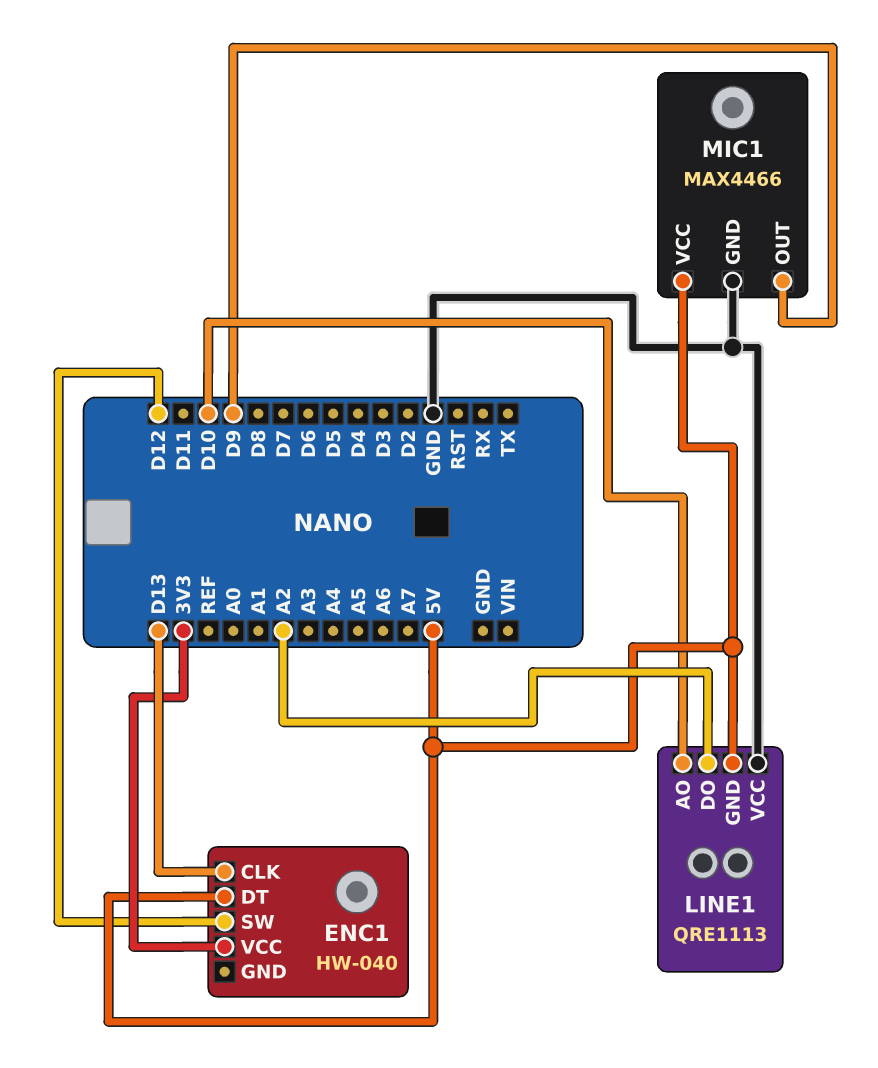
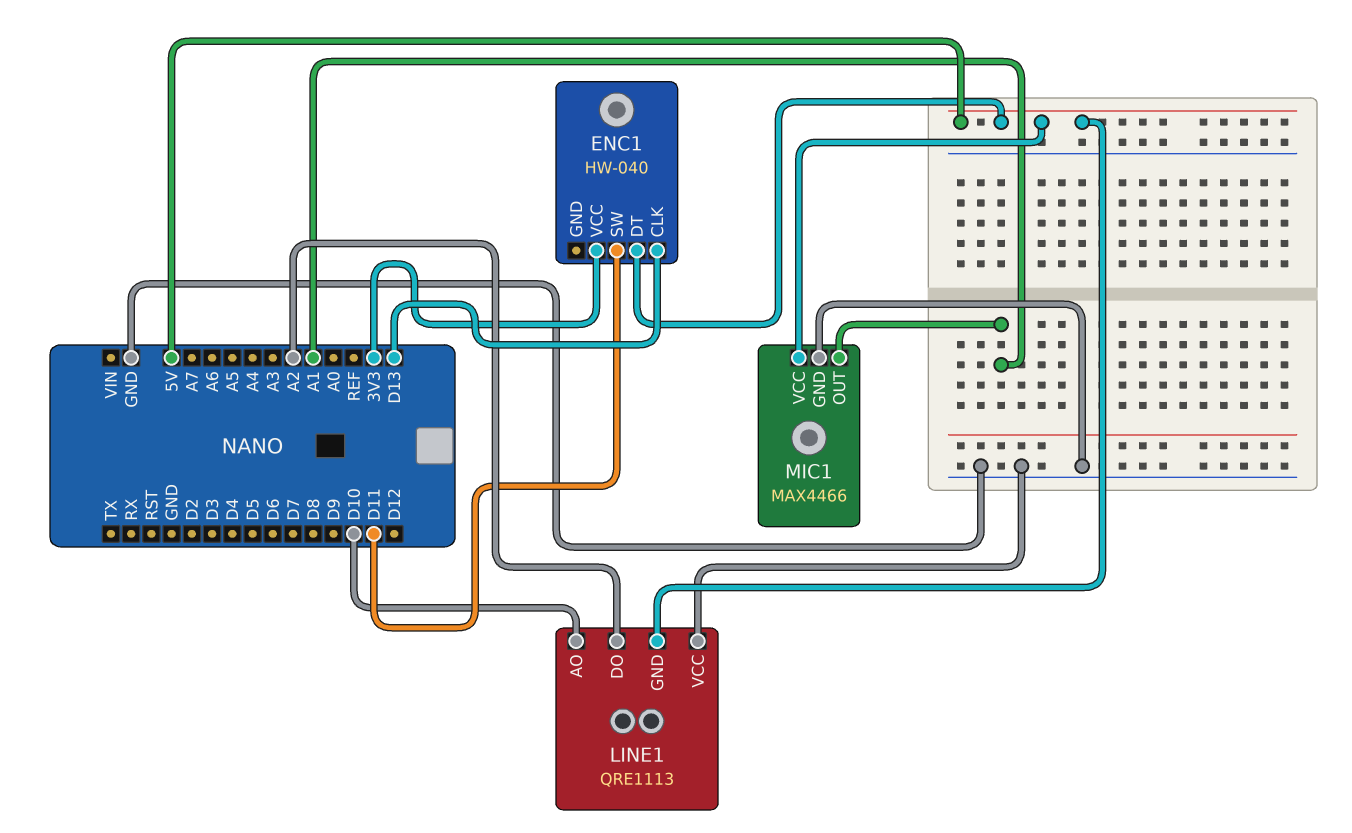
ENC1 pin SW: D12 -> D11
MIC1 pin OUT: D9 -> A1

